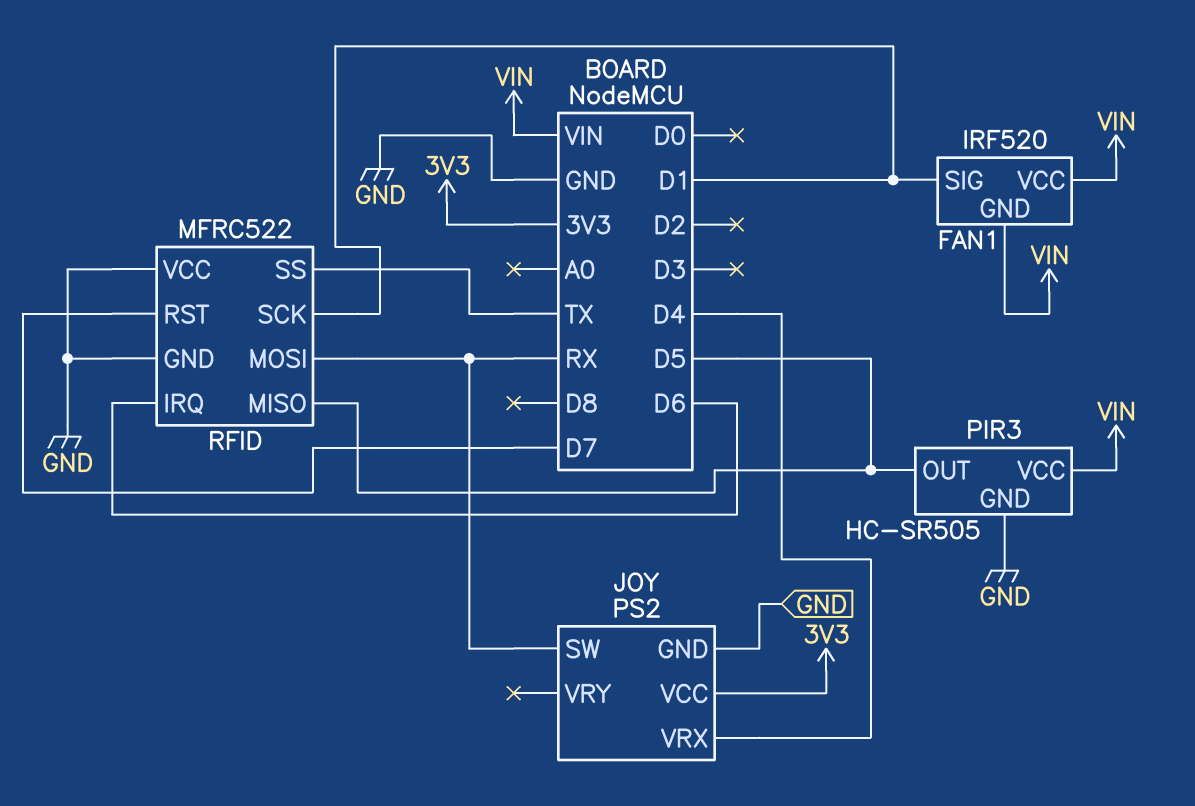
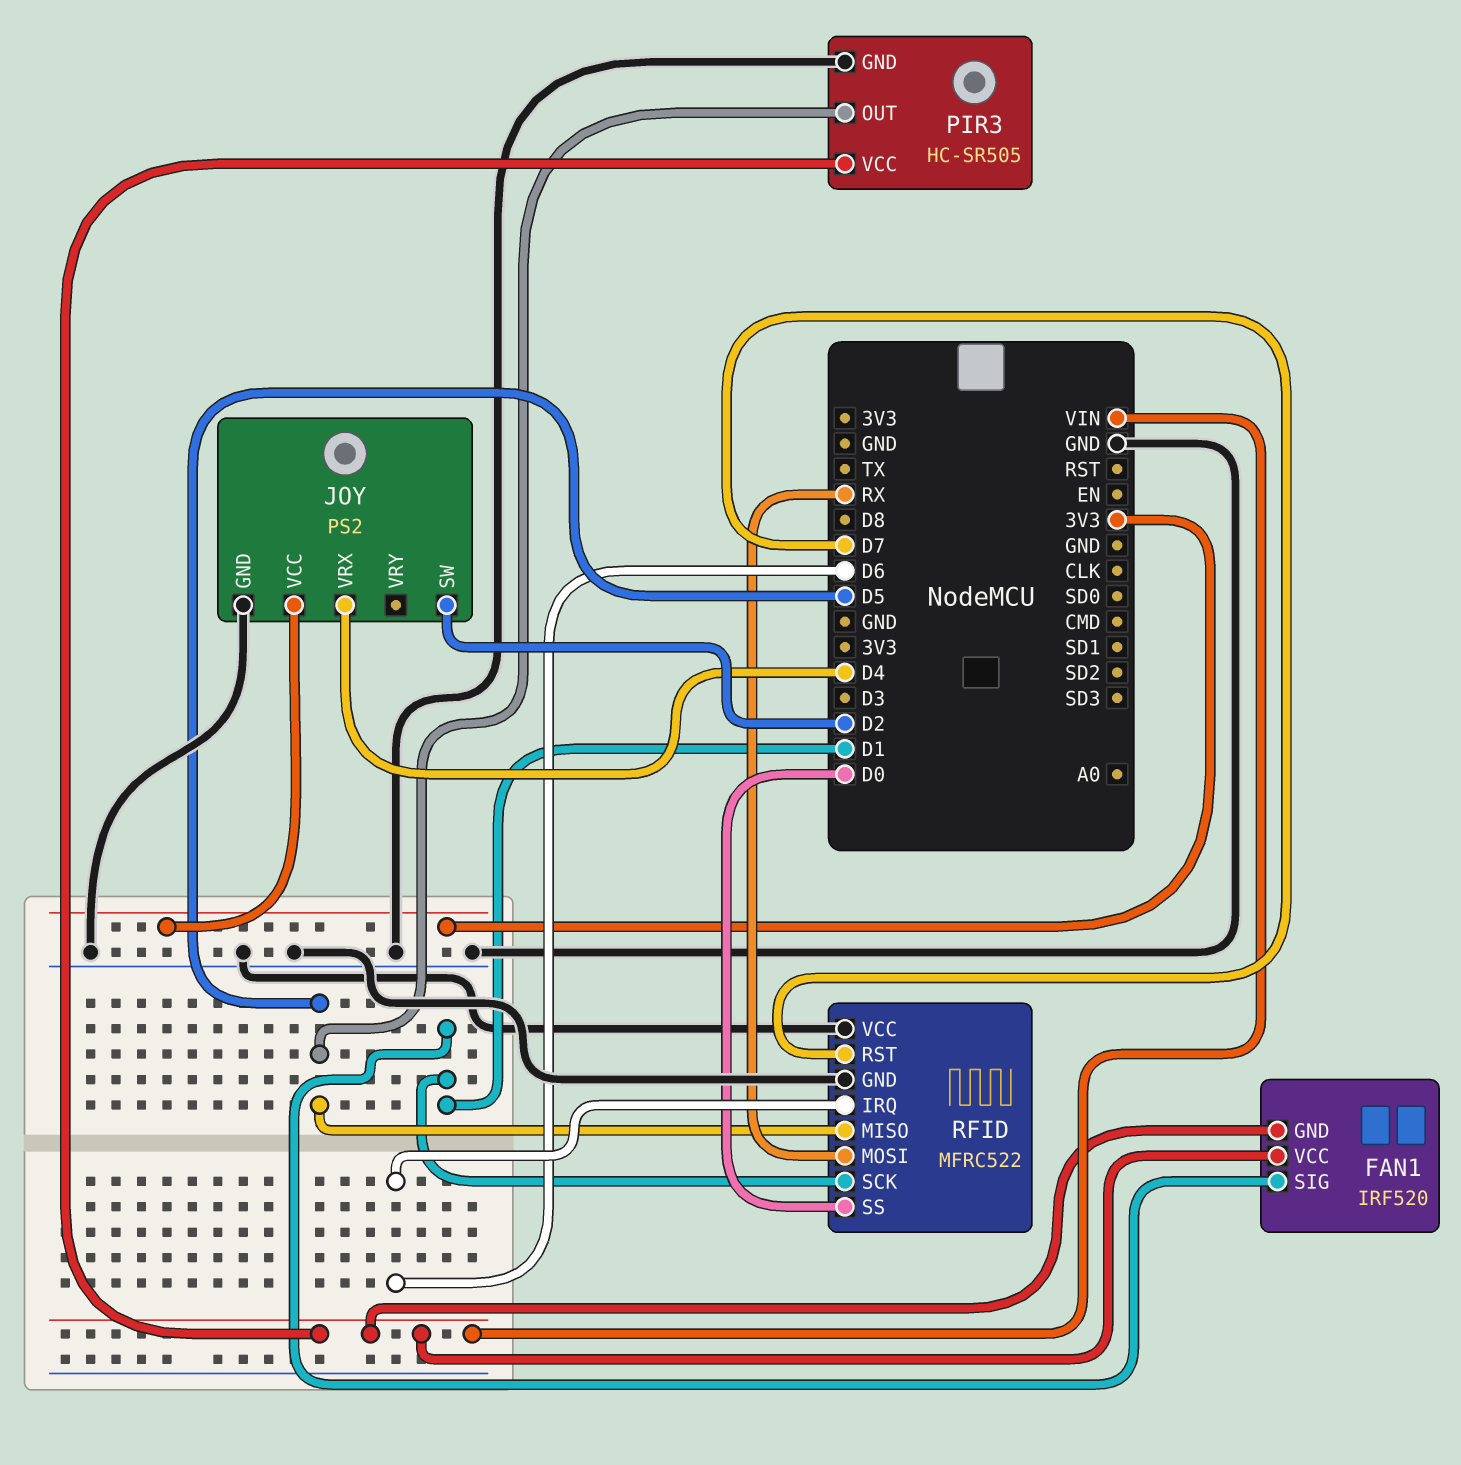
JOY pin SW: RX -> D2
RFID pin SS: TX -> D0

